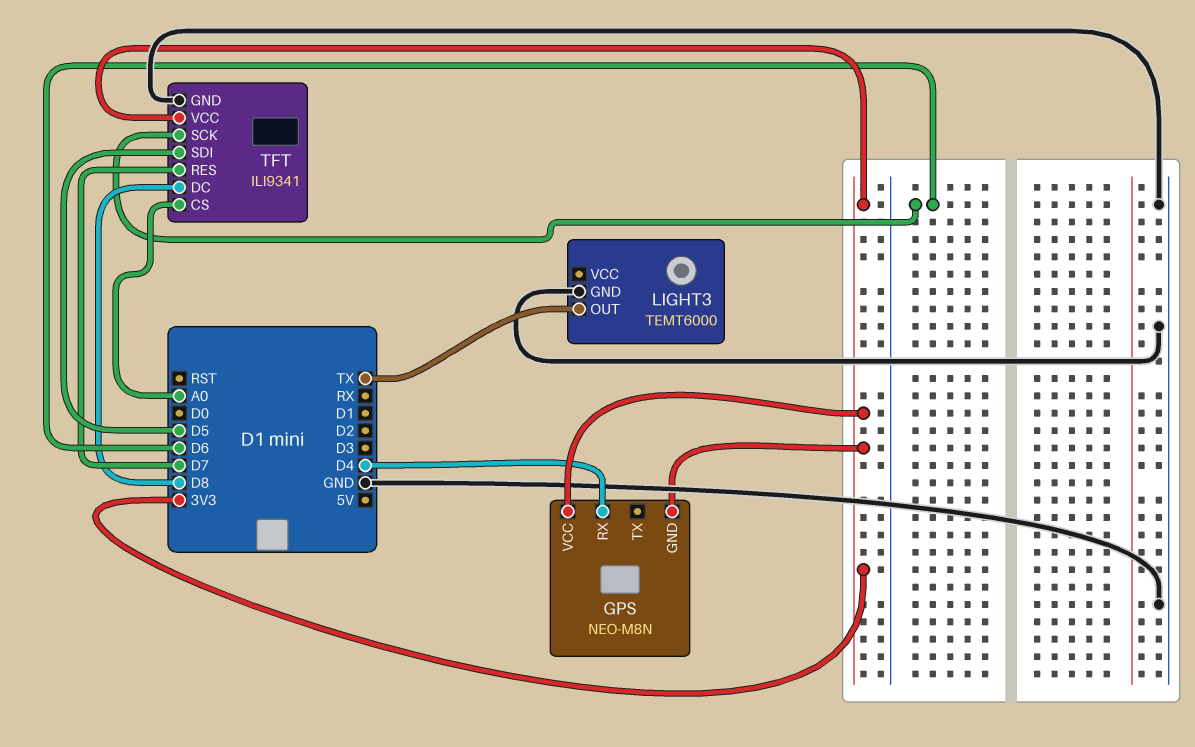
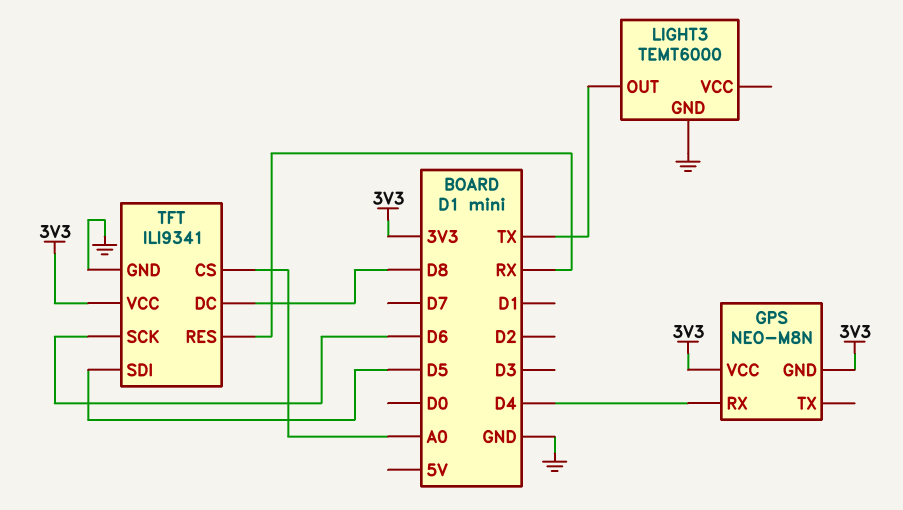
TFT pin RES: D7 -> RX

